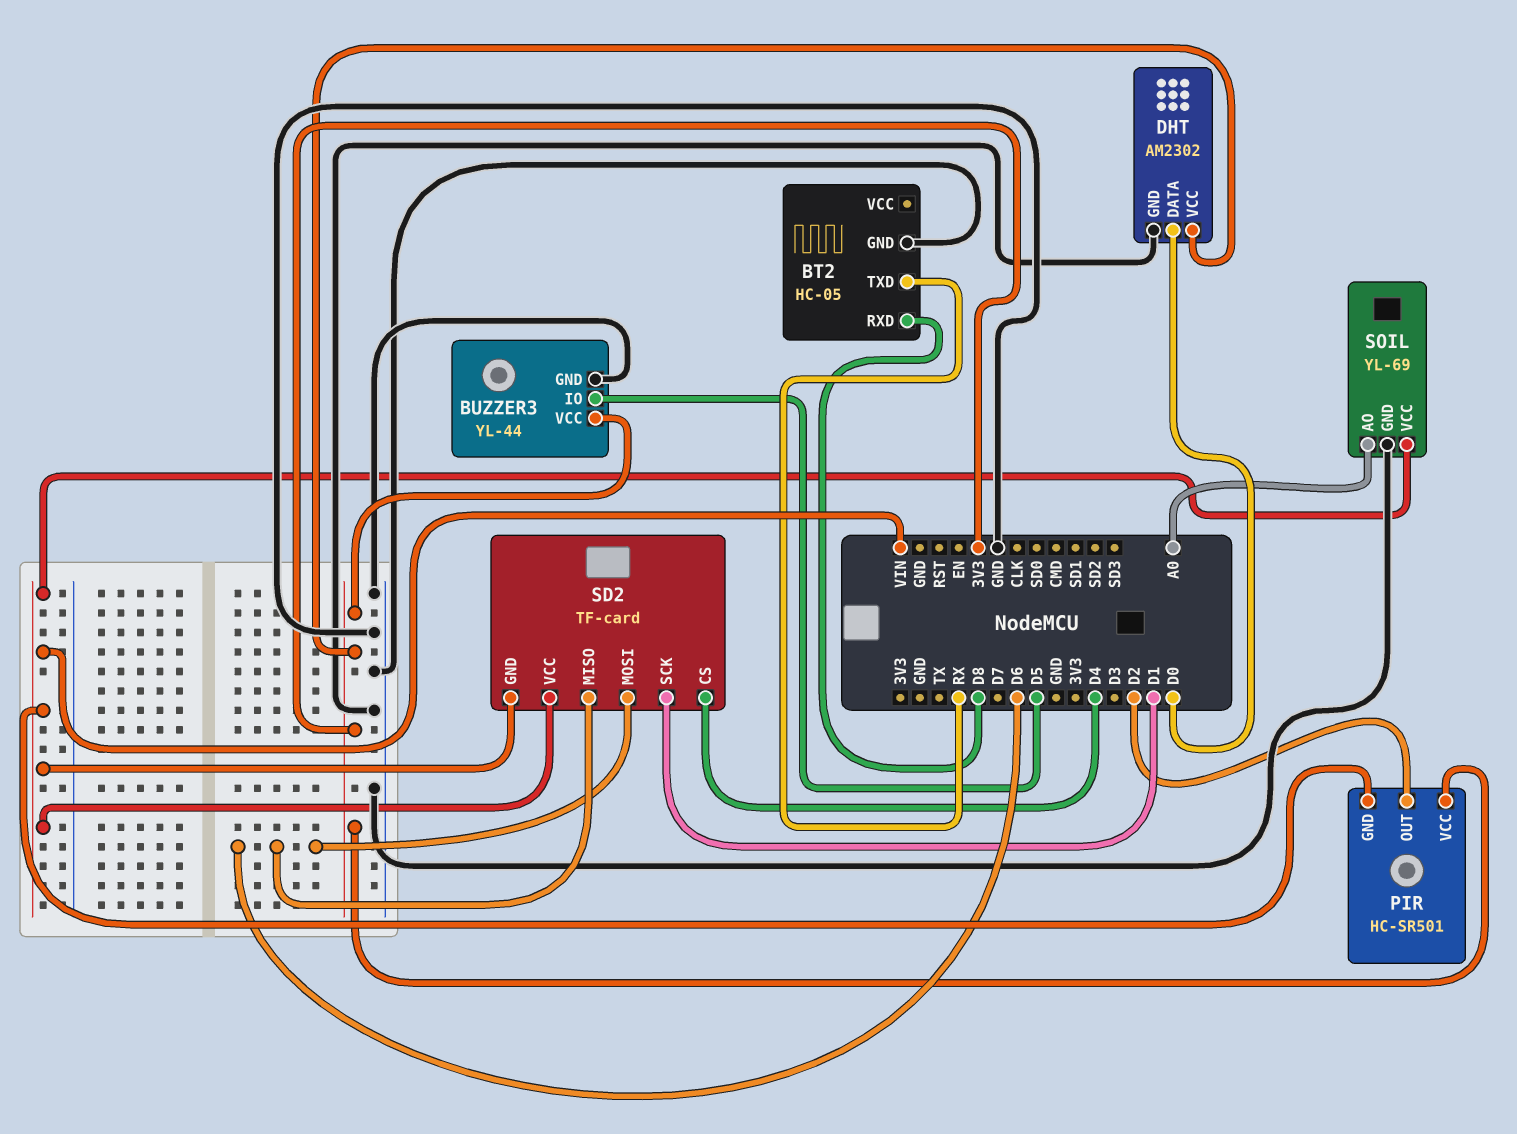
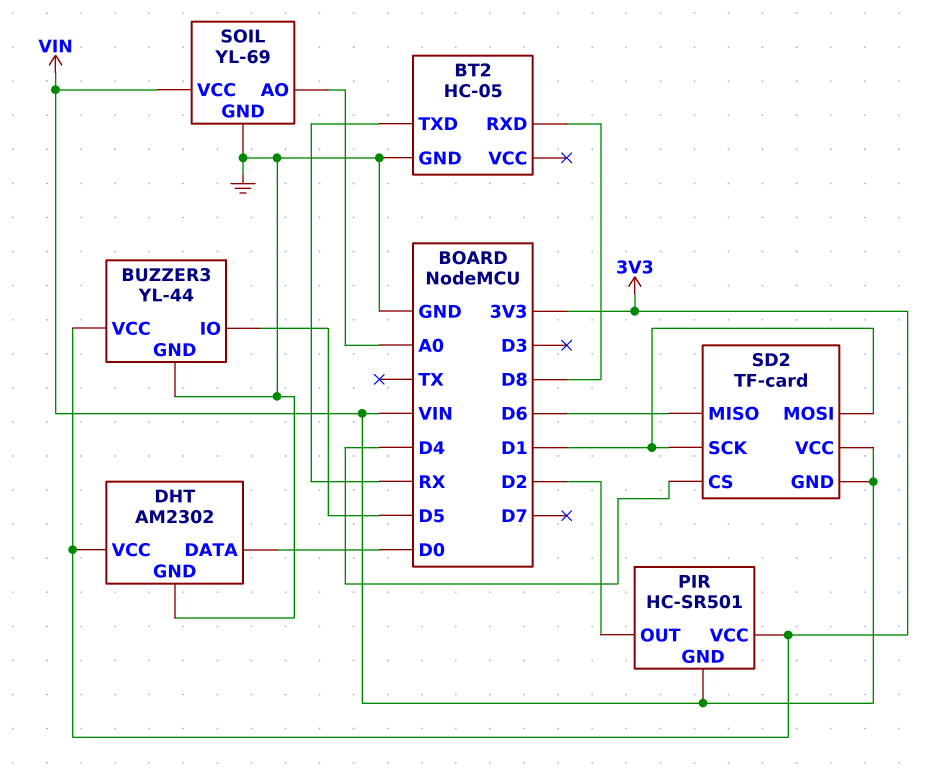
SD2 pin MOSI: D6 -> D1

